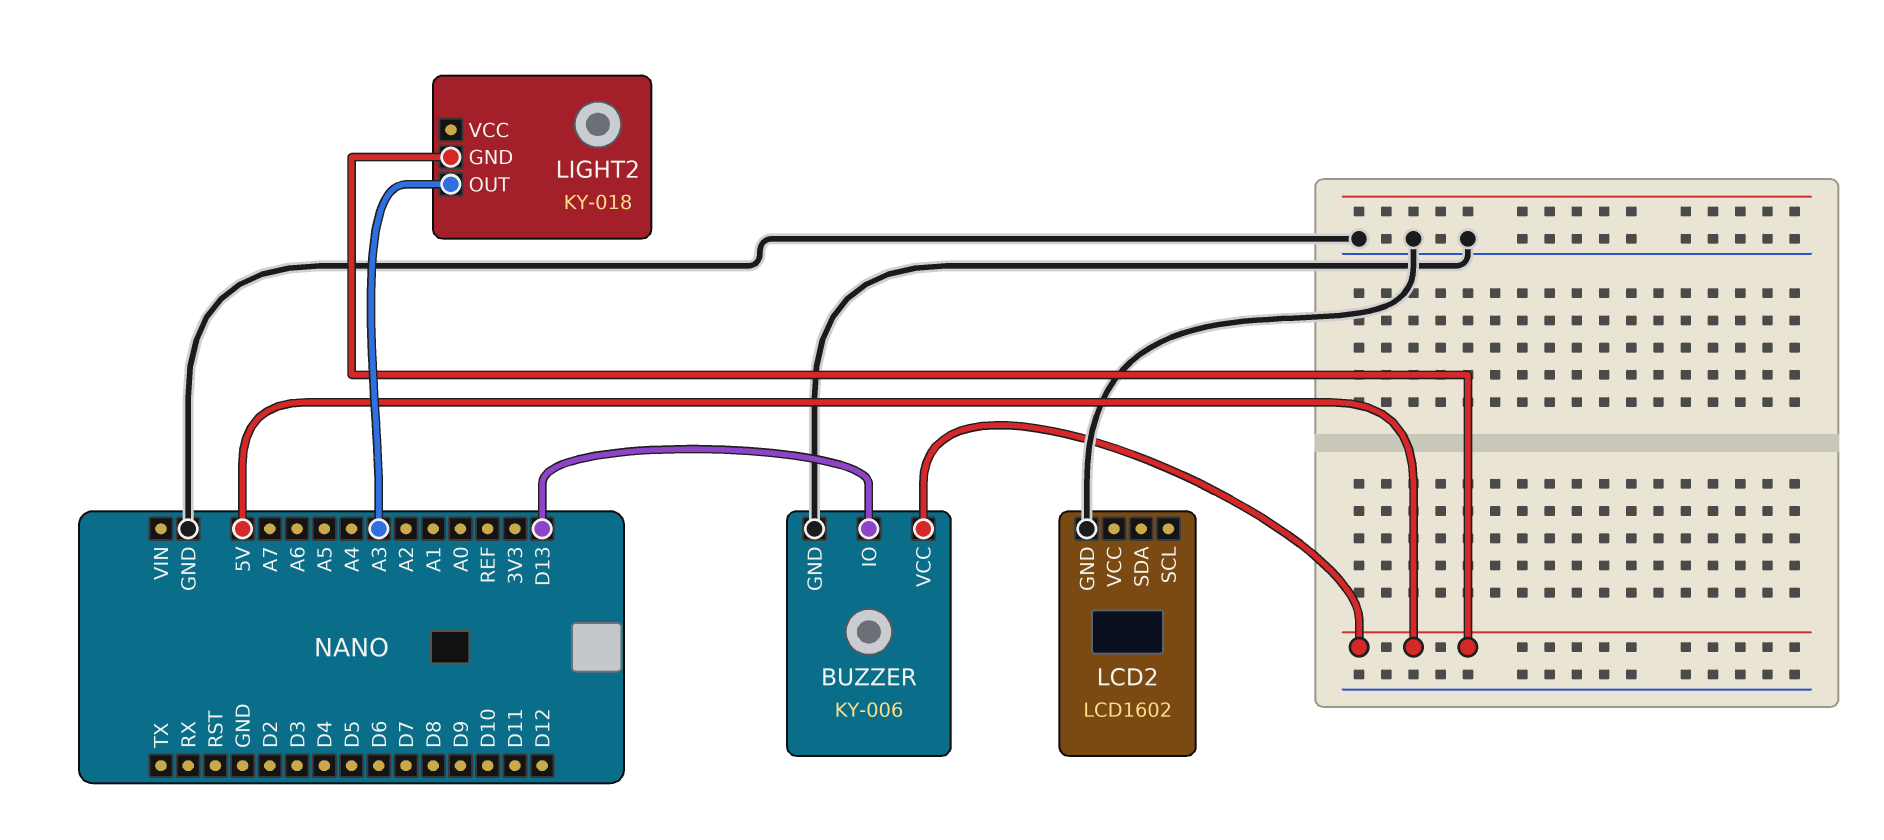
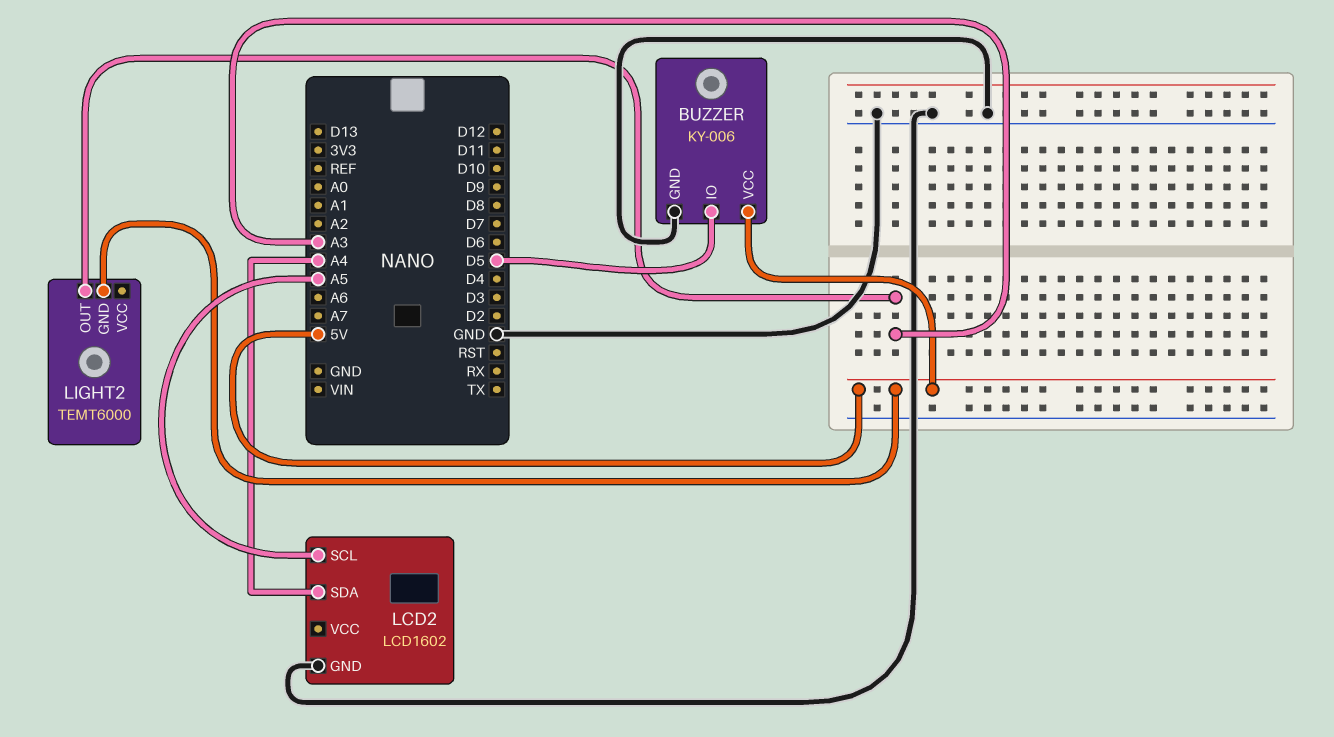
BUZZER pin IO: D13 -> D5
LCD2 pin SCL: none -> A5
LCD2 pin SDA: none -> A4
LIGHT2: KY-018 -> TEMT6000

